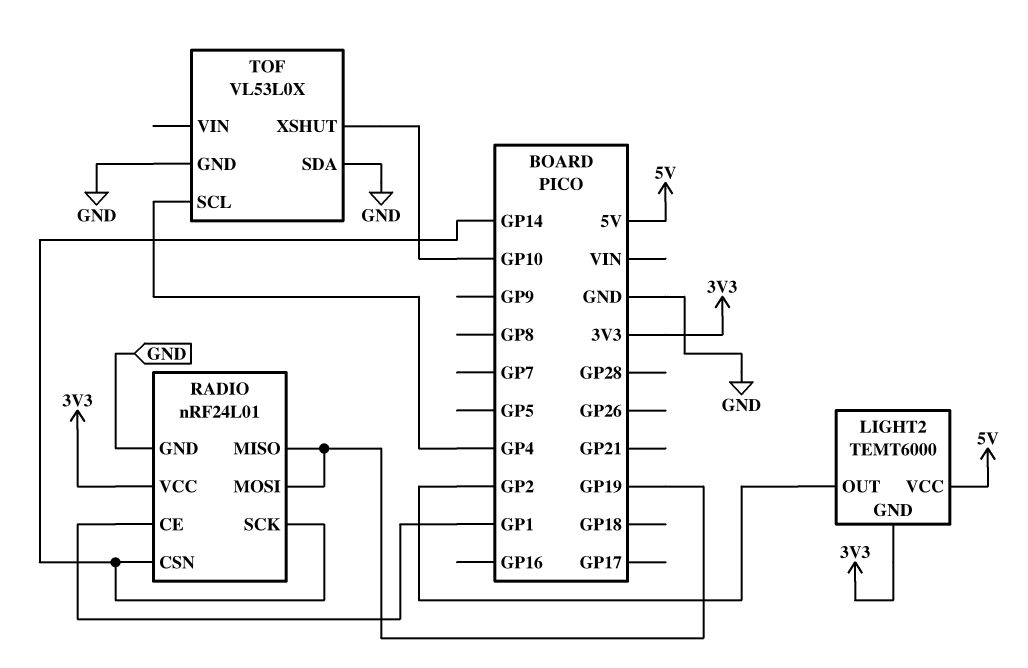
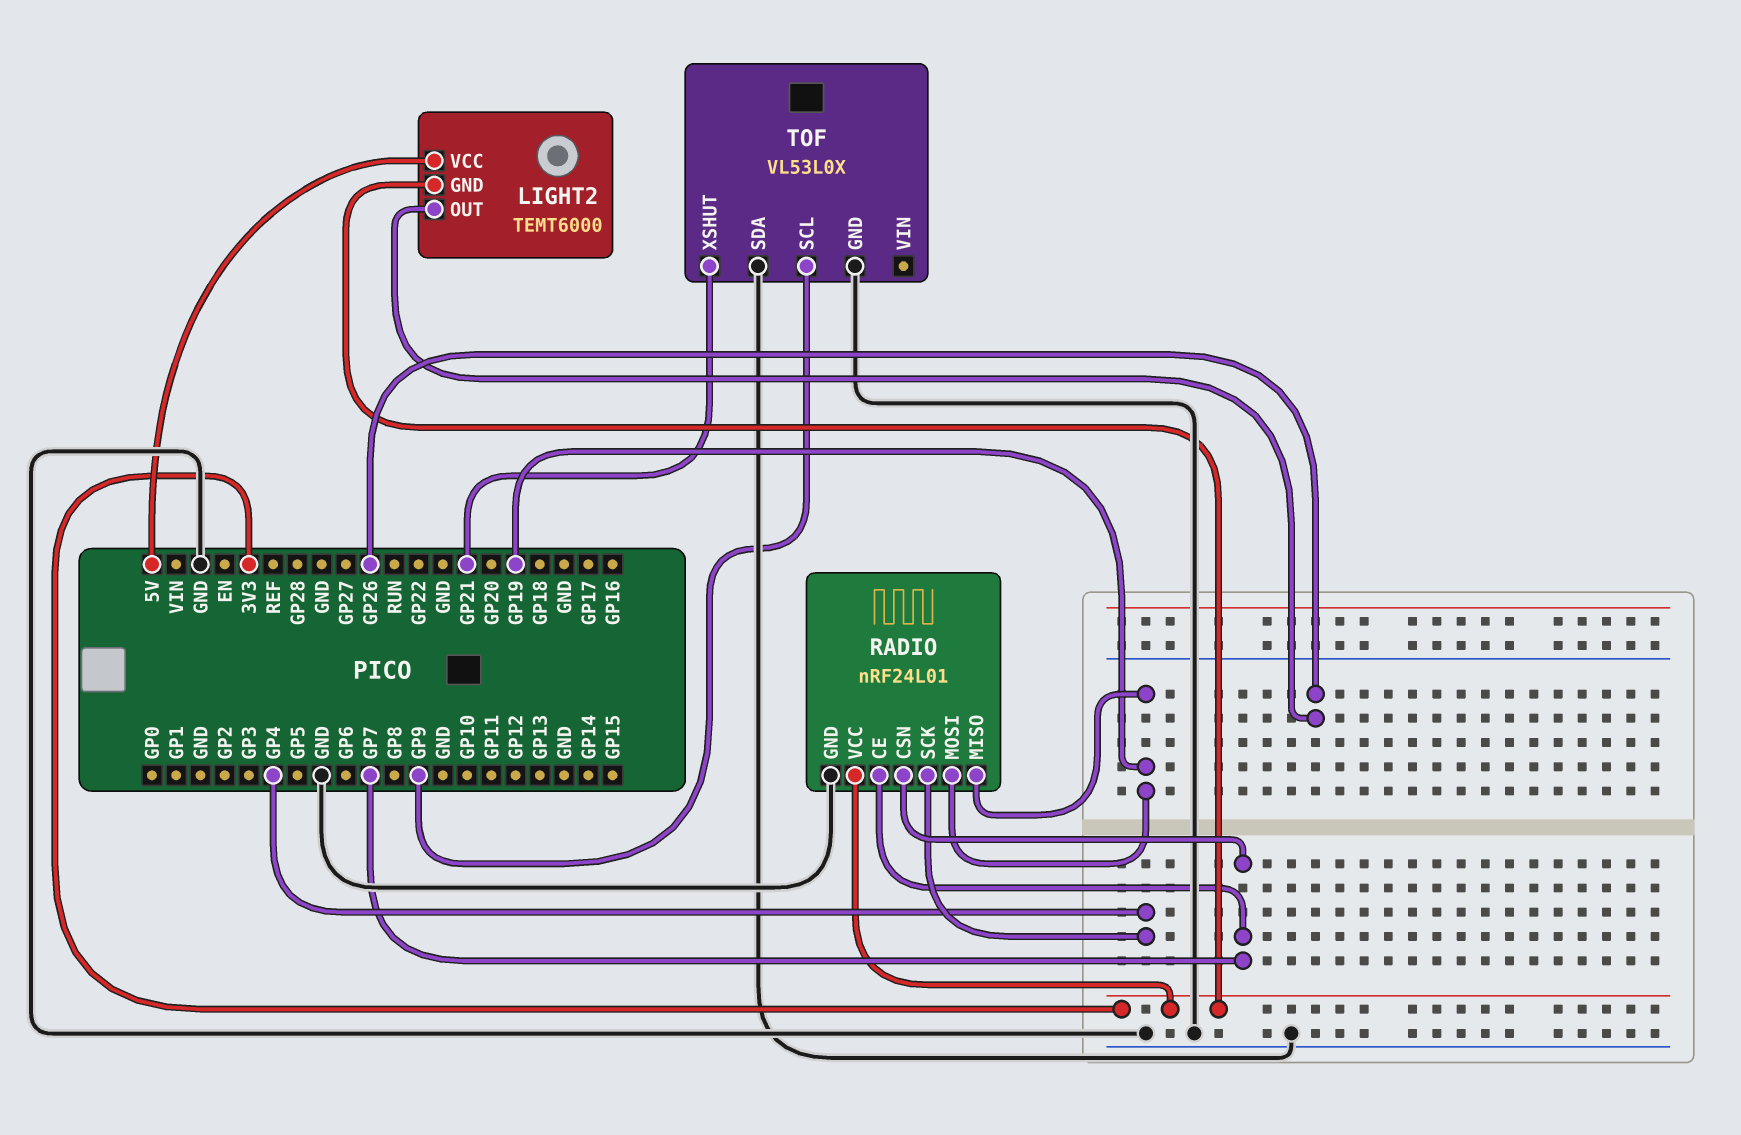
LIGHT2 pin OUT: GP2 -> GP26
RADIO pin CE: GP1 -> GP7
RADIO pin CSN: GP14 -> GP7
RADIO pin SCK: GP14 -> GP4
TOF pin SCL: GP4 -> GP9
TOF pin XSHUT: GP10 -> GP21

